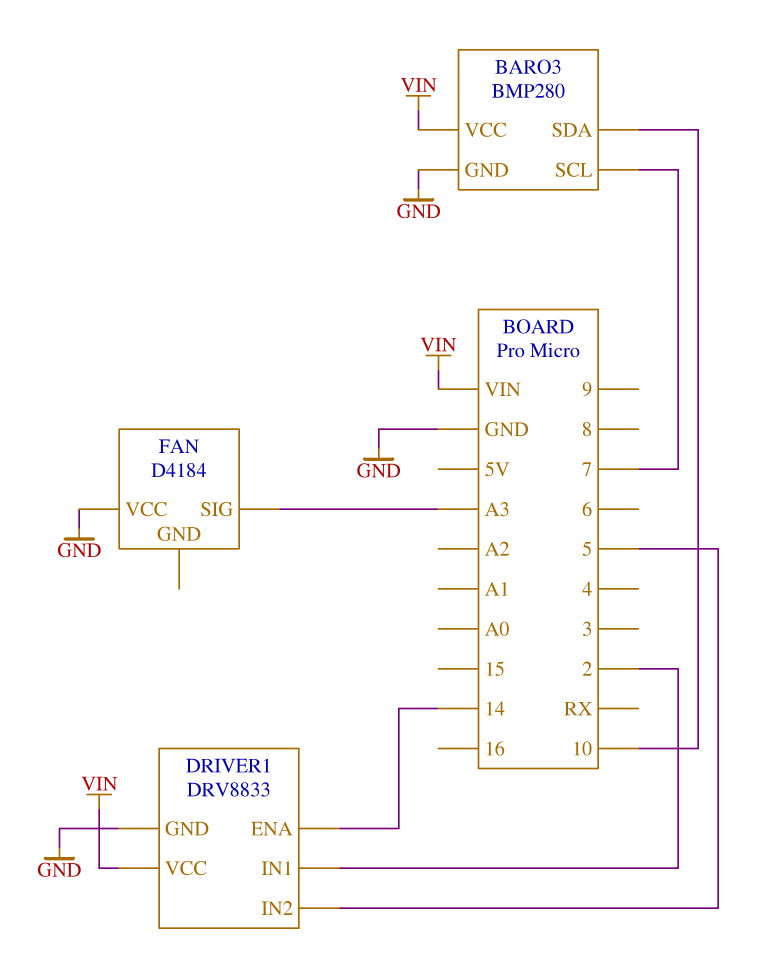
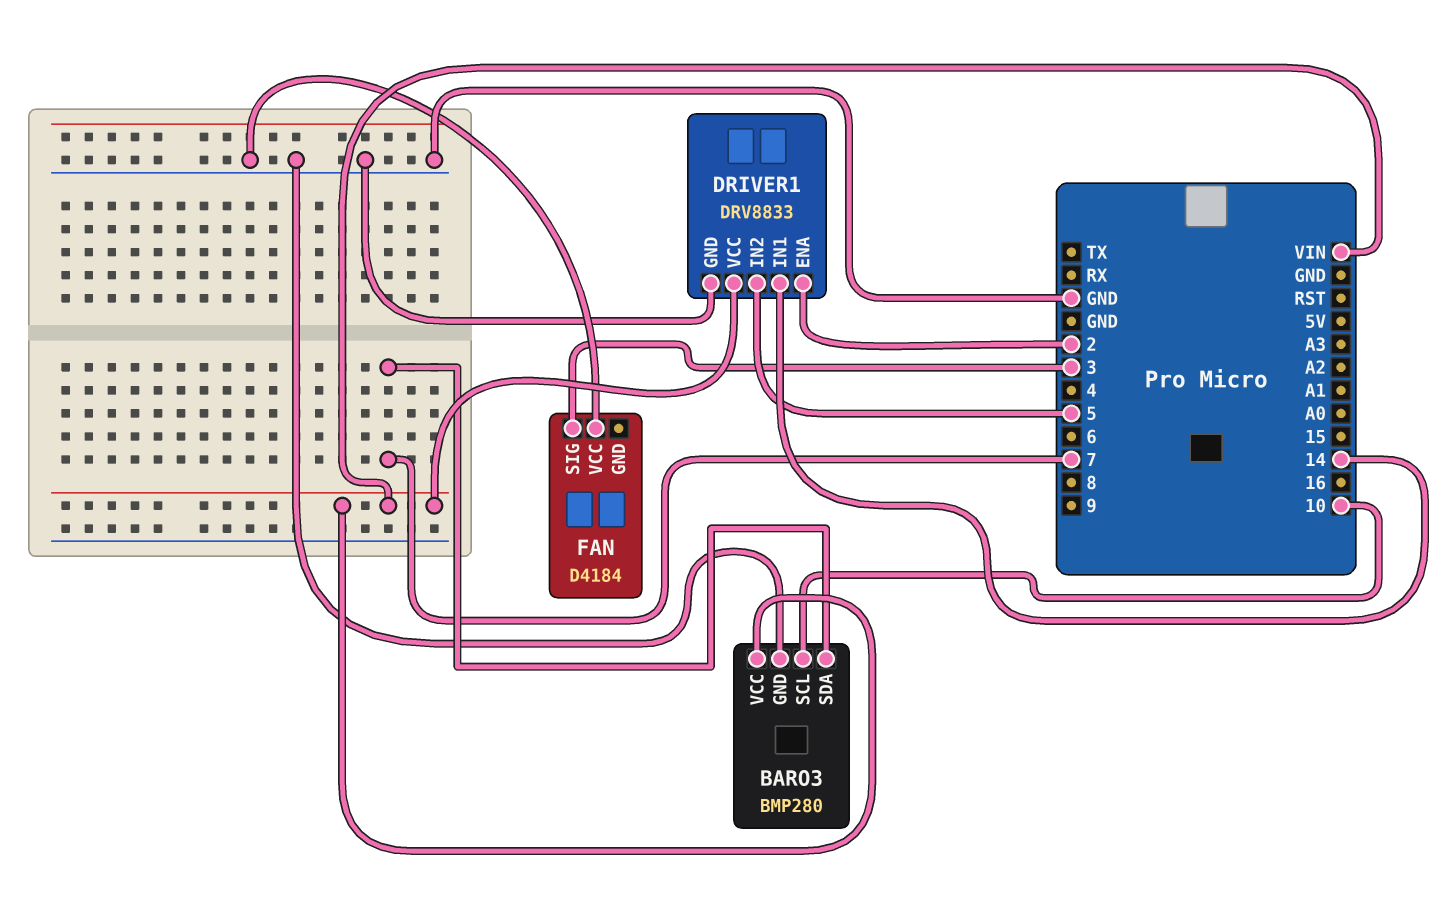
BARO3 pin SCL: 7 -> 10
BARO3 pin SDA: 10 -> 7
DRIVER1 pin ENA: 14 -> 2
DRIVER1 pin IN1: 2 -> 14
FAN pin SIG: A3 -> 3

